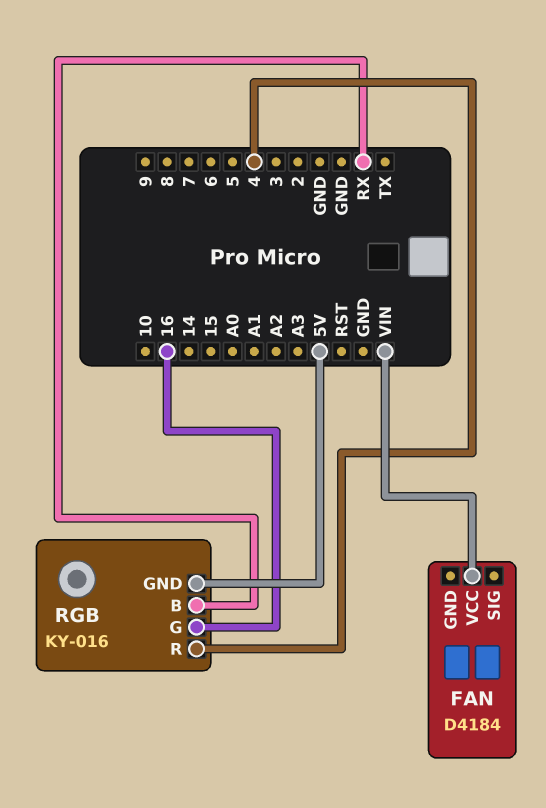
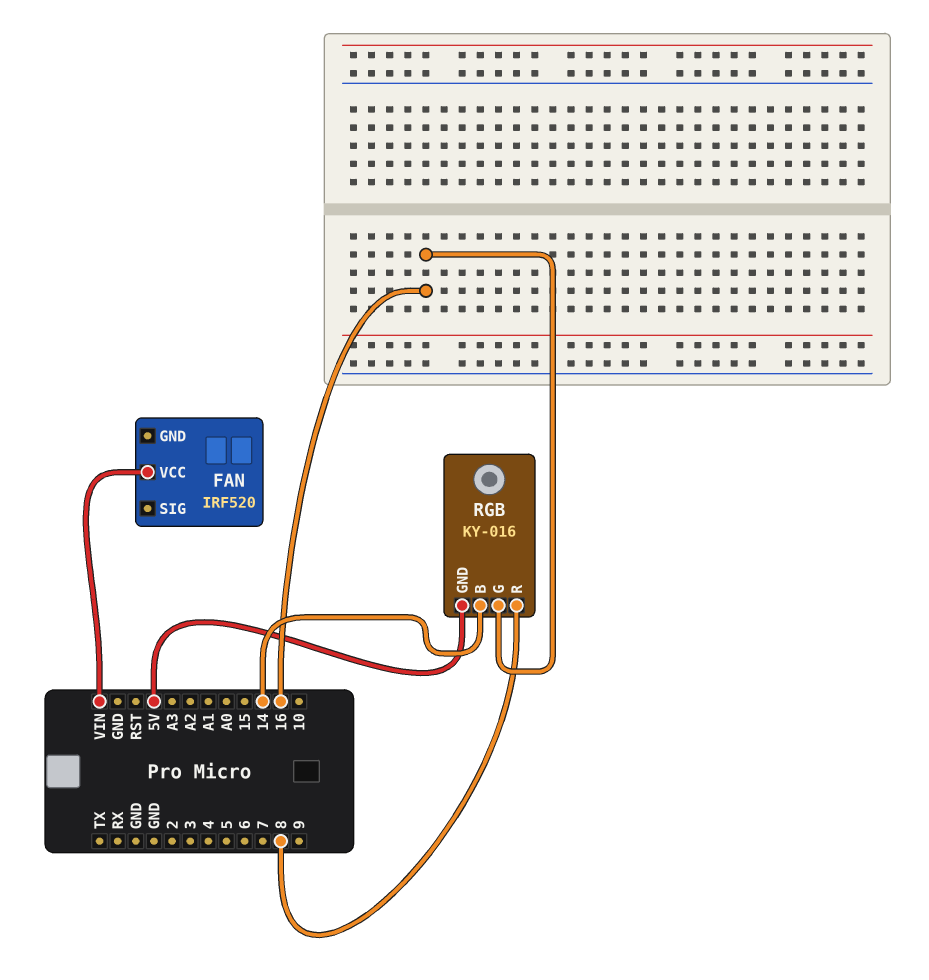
FAN: D4184 -> IRF520
RGB pin B: RX -> 14
RGB pin R: 4 -> 8

